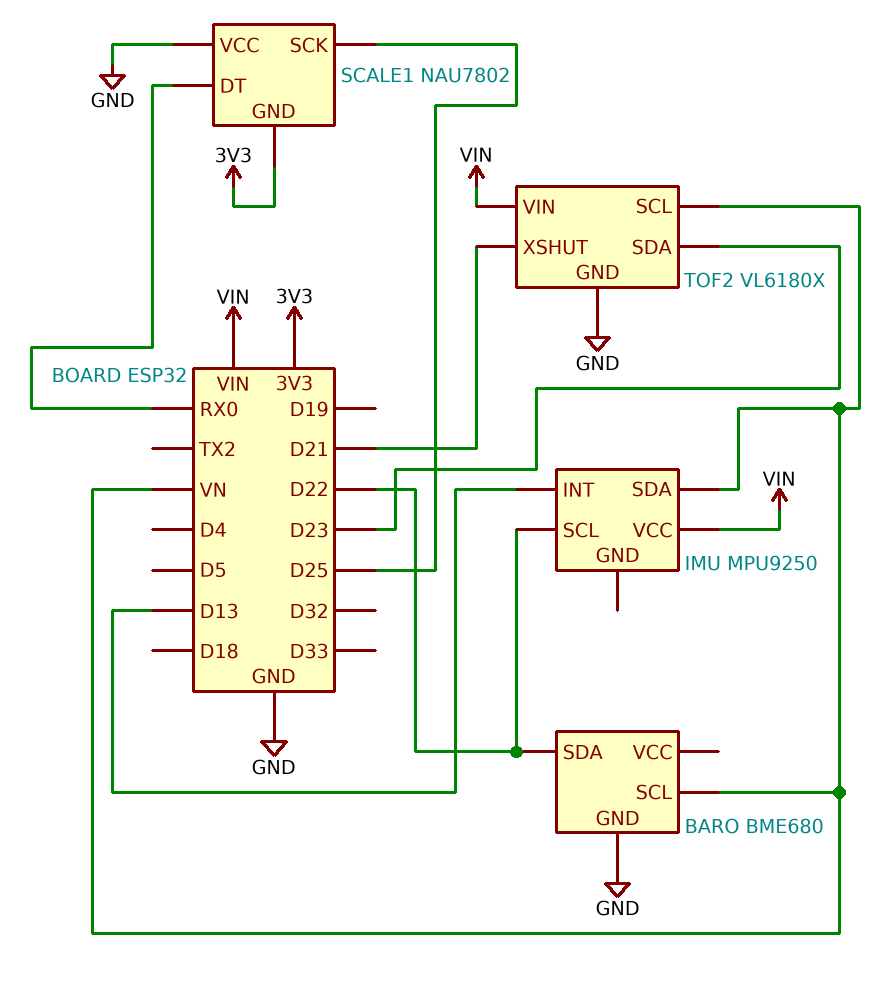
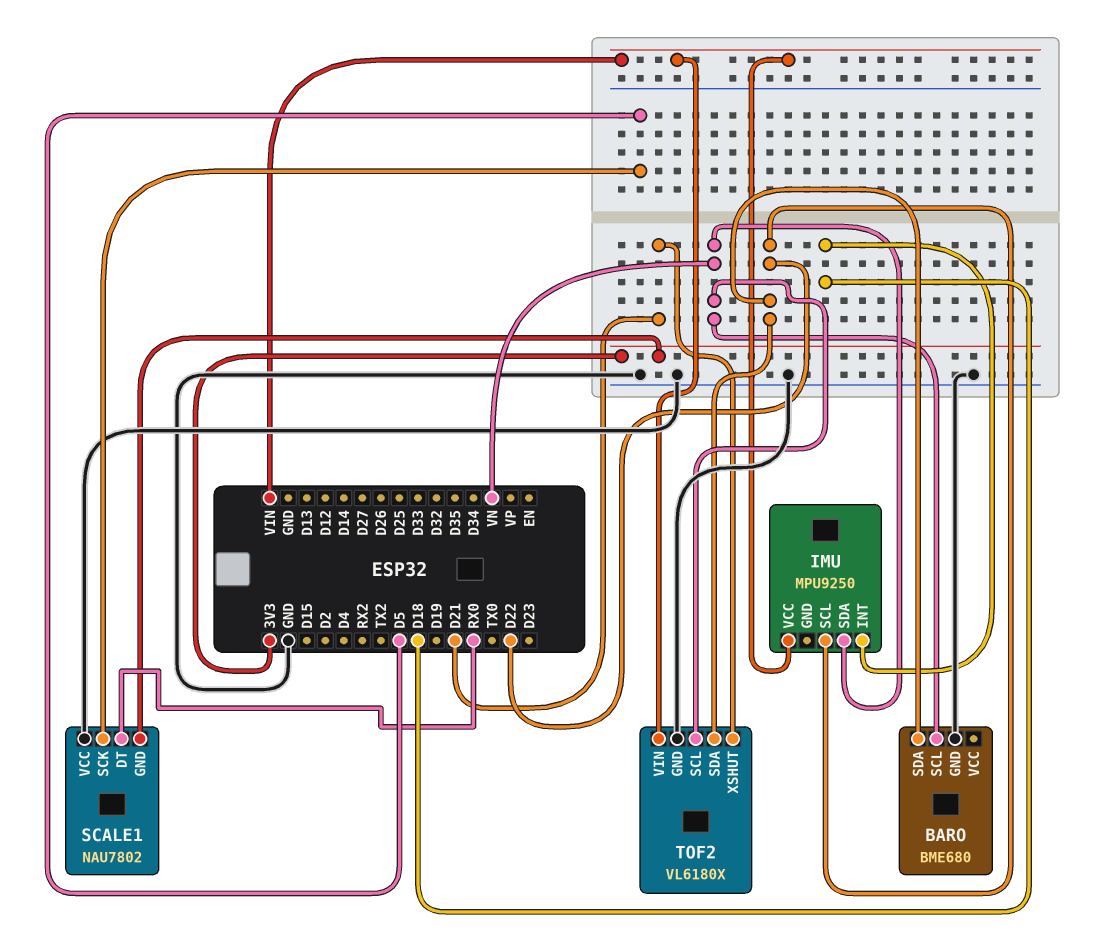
IMU pin INT: D13 -> D18
SCALE1 pin SCK: D25 -> D5
TOF2 pin SDA: D23 -> D22

